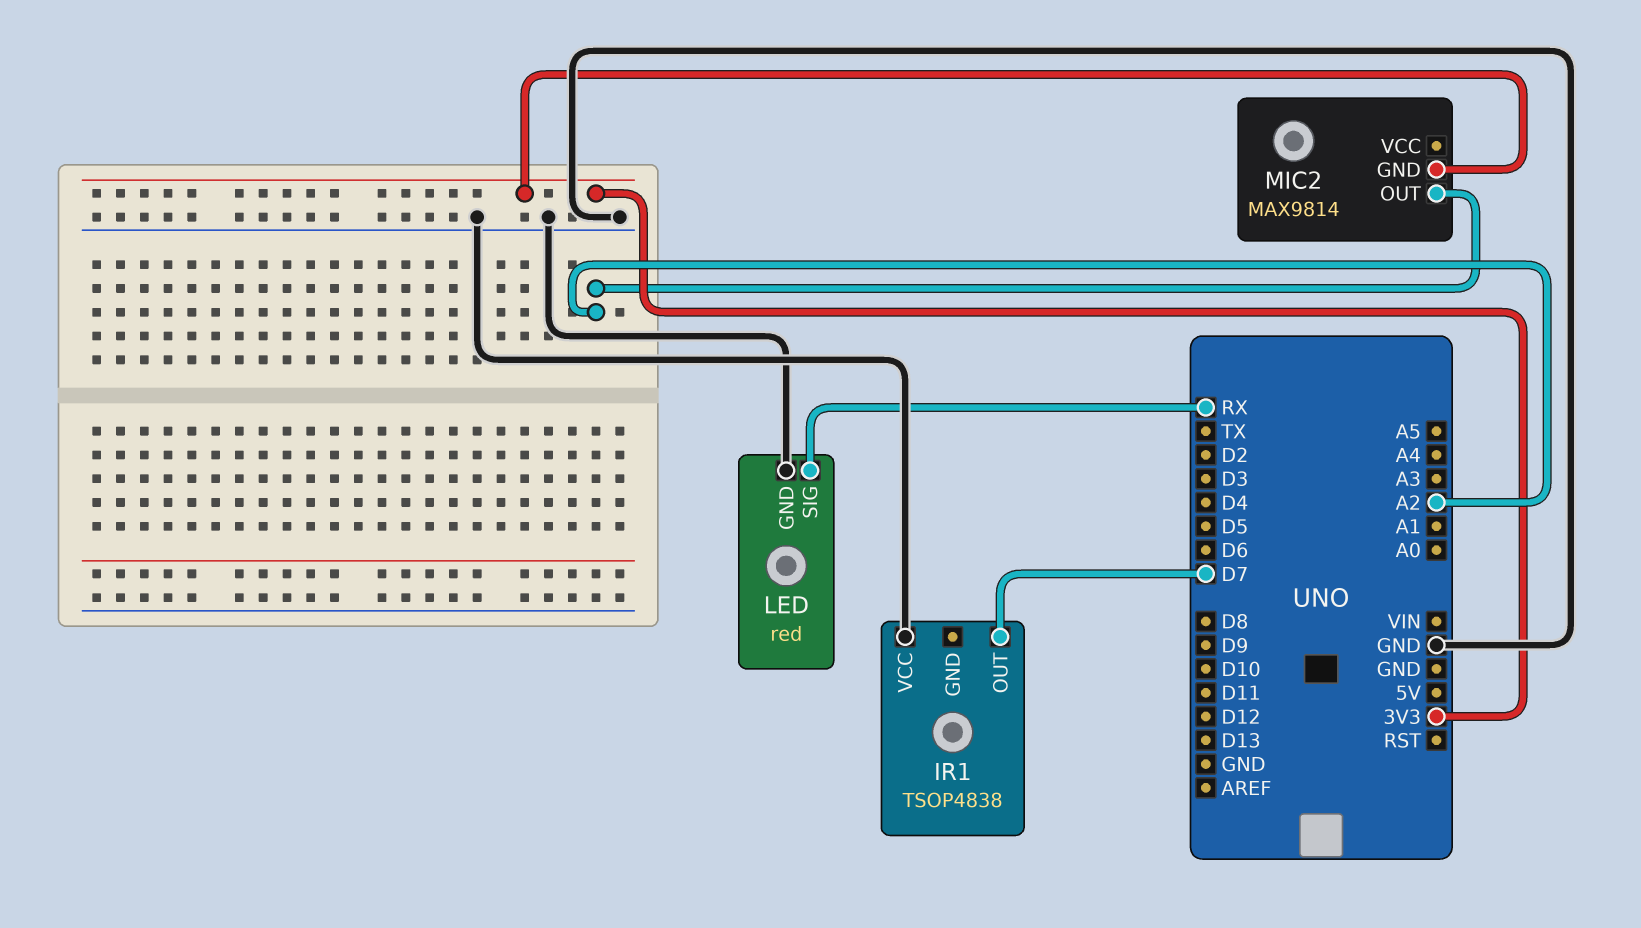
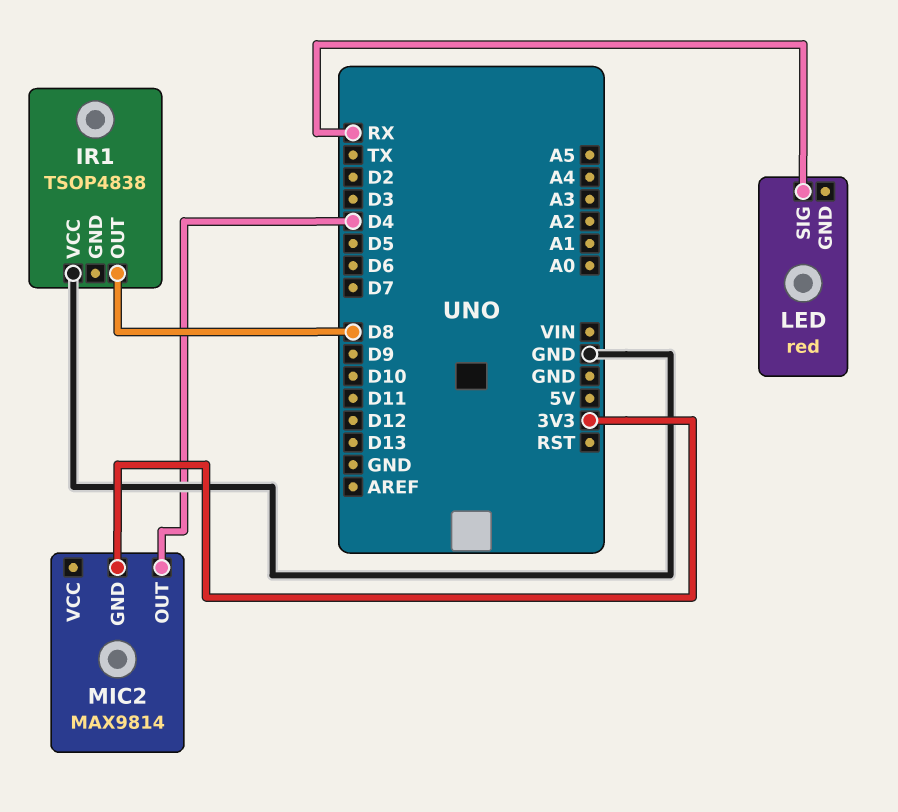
IR1 pin OUT: D7 -> D8
LED pin GND: GND -> none
MIC2 pin OUT: A2 -> D4

